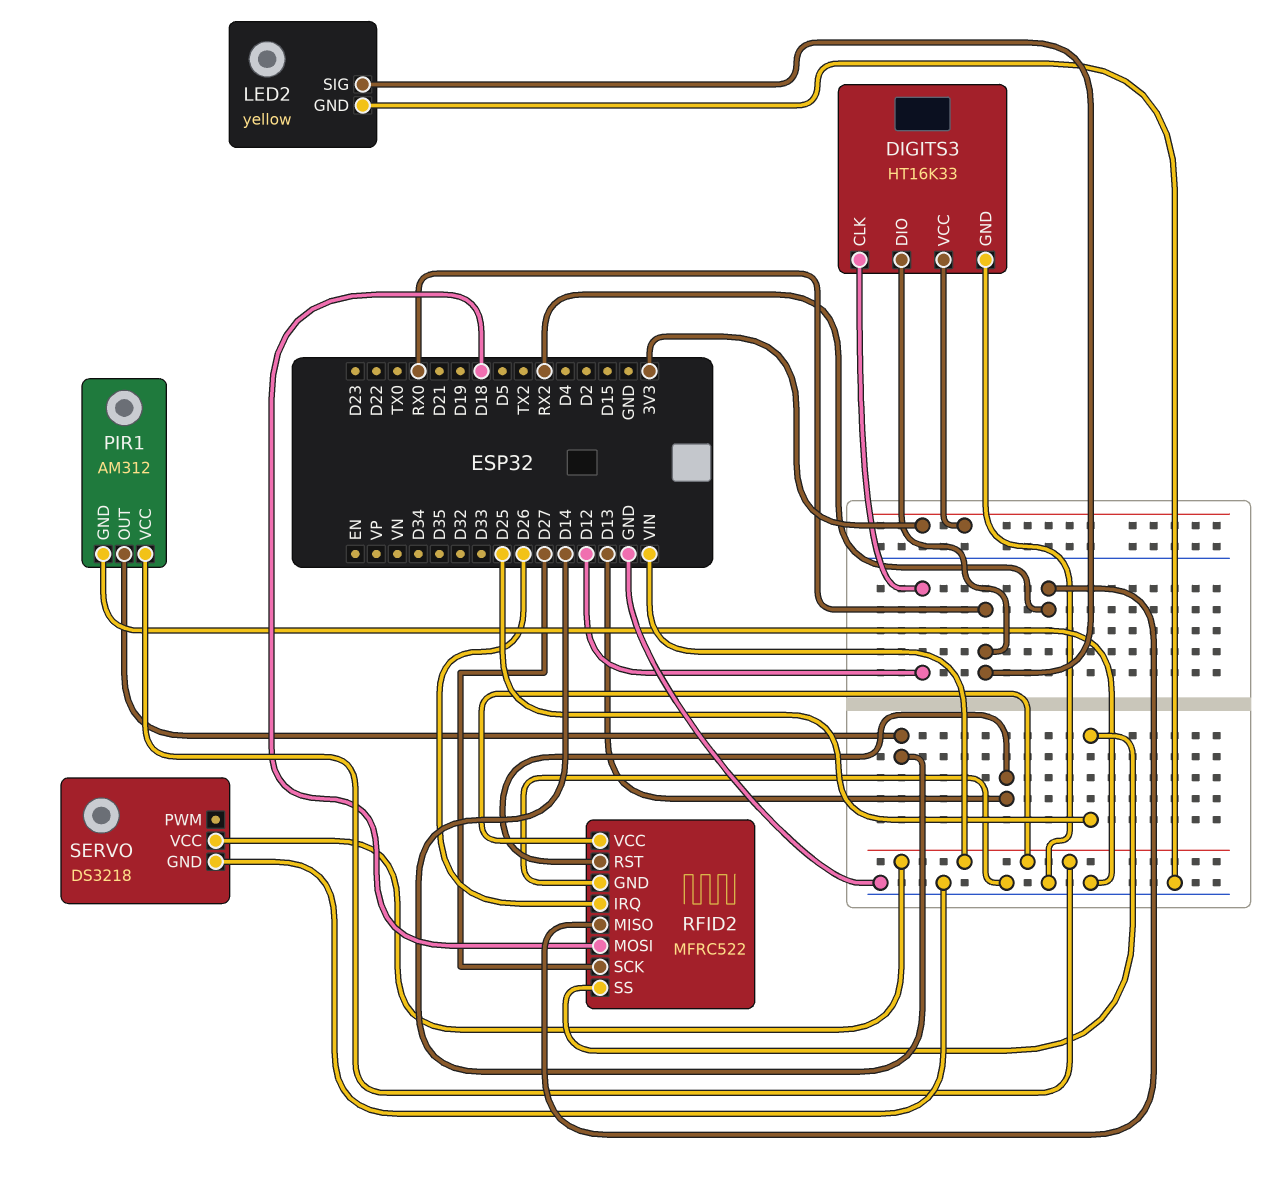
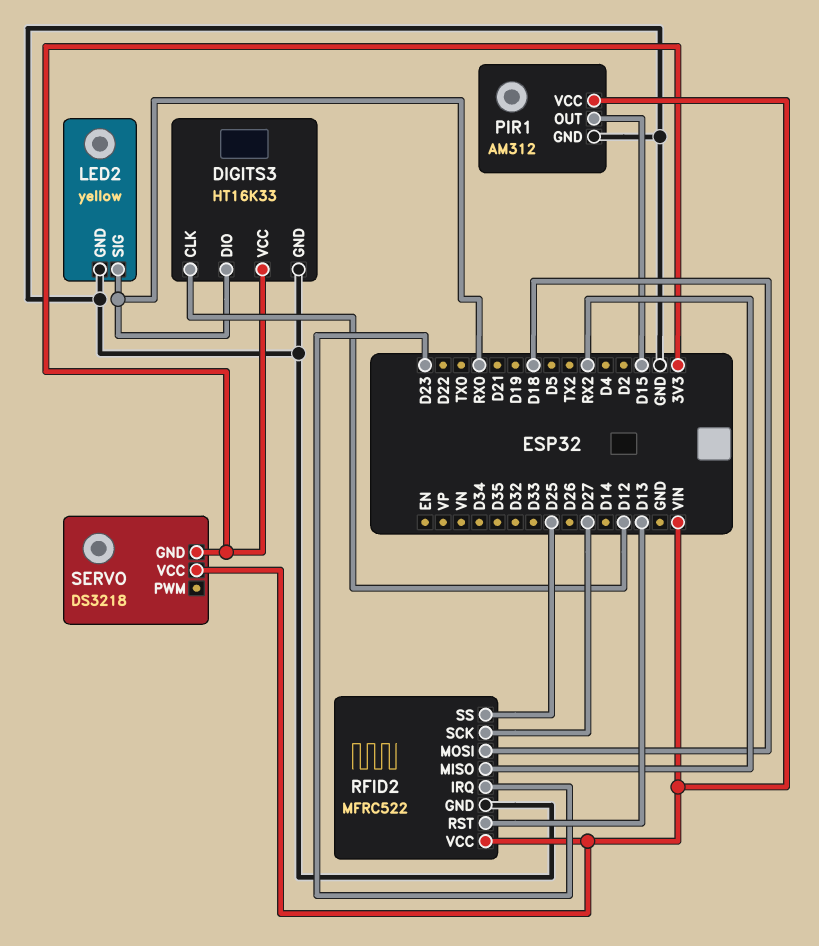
PIR1 pin OUT: D14 -> D15
RFID2 pin IRQ: D26 -> D23
SERVO pin GND: GND -> 3V3

